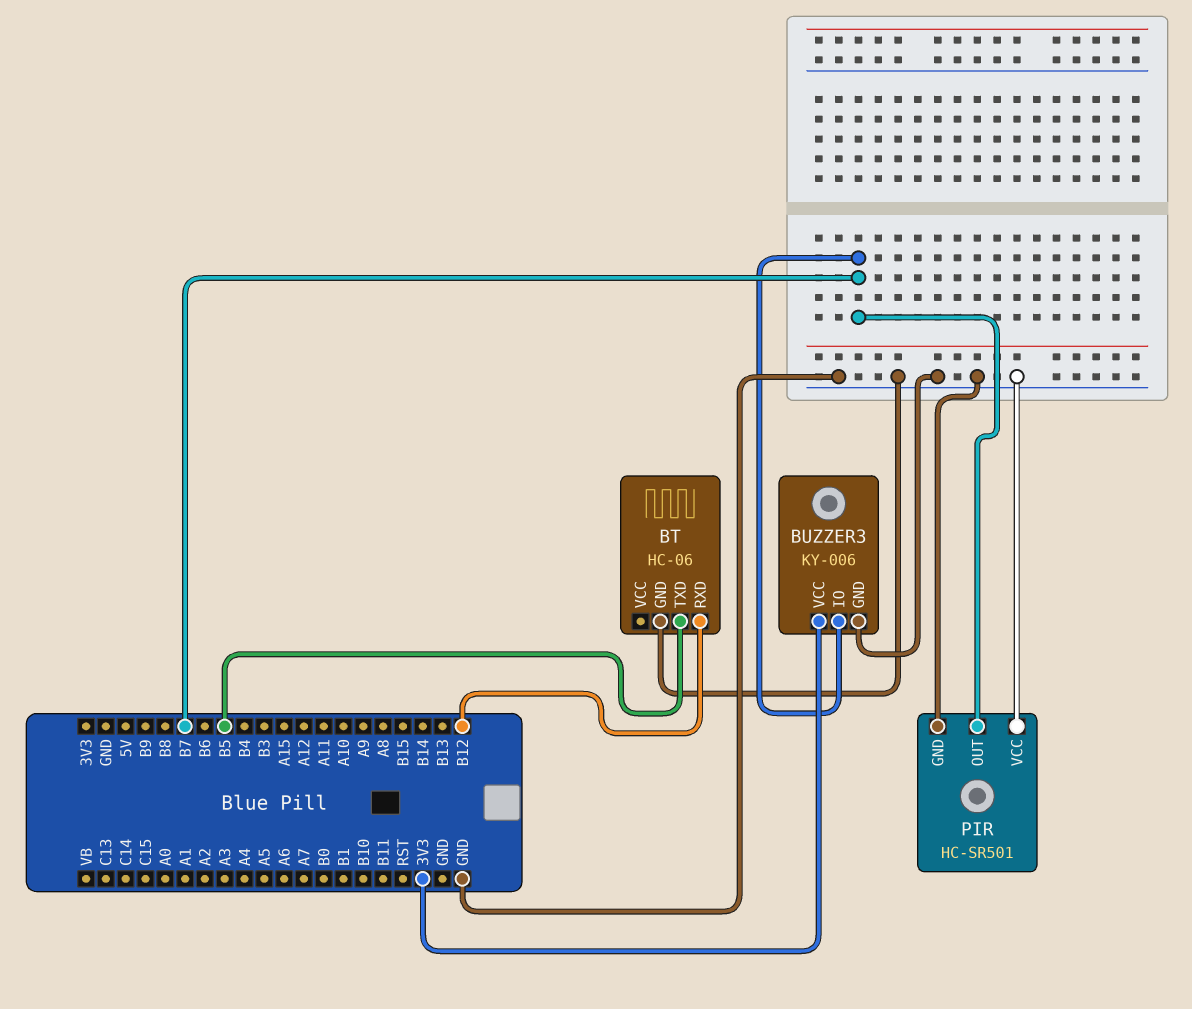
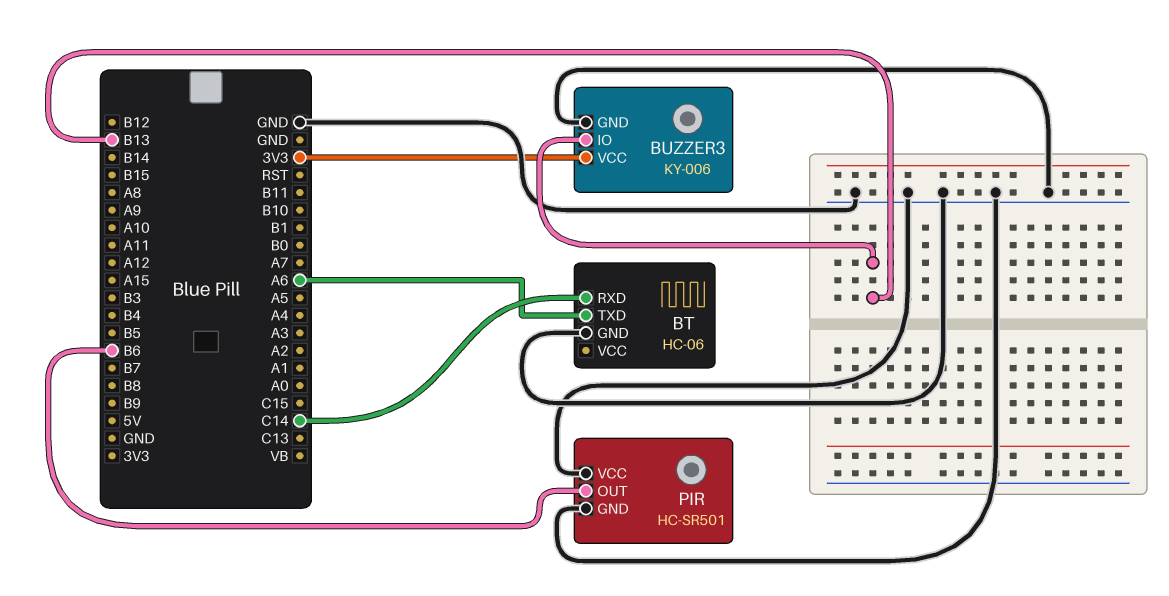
BT pin RXD: B12 -> C14
BT pin TXD: B5 -> A6
BUZZER3 pin IO: B7 -> B13
PIR pin OUT: B7 -> B6

